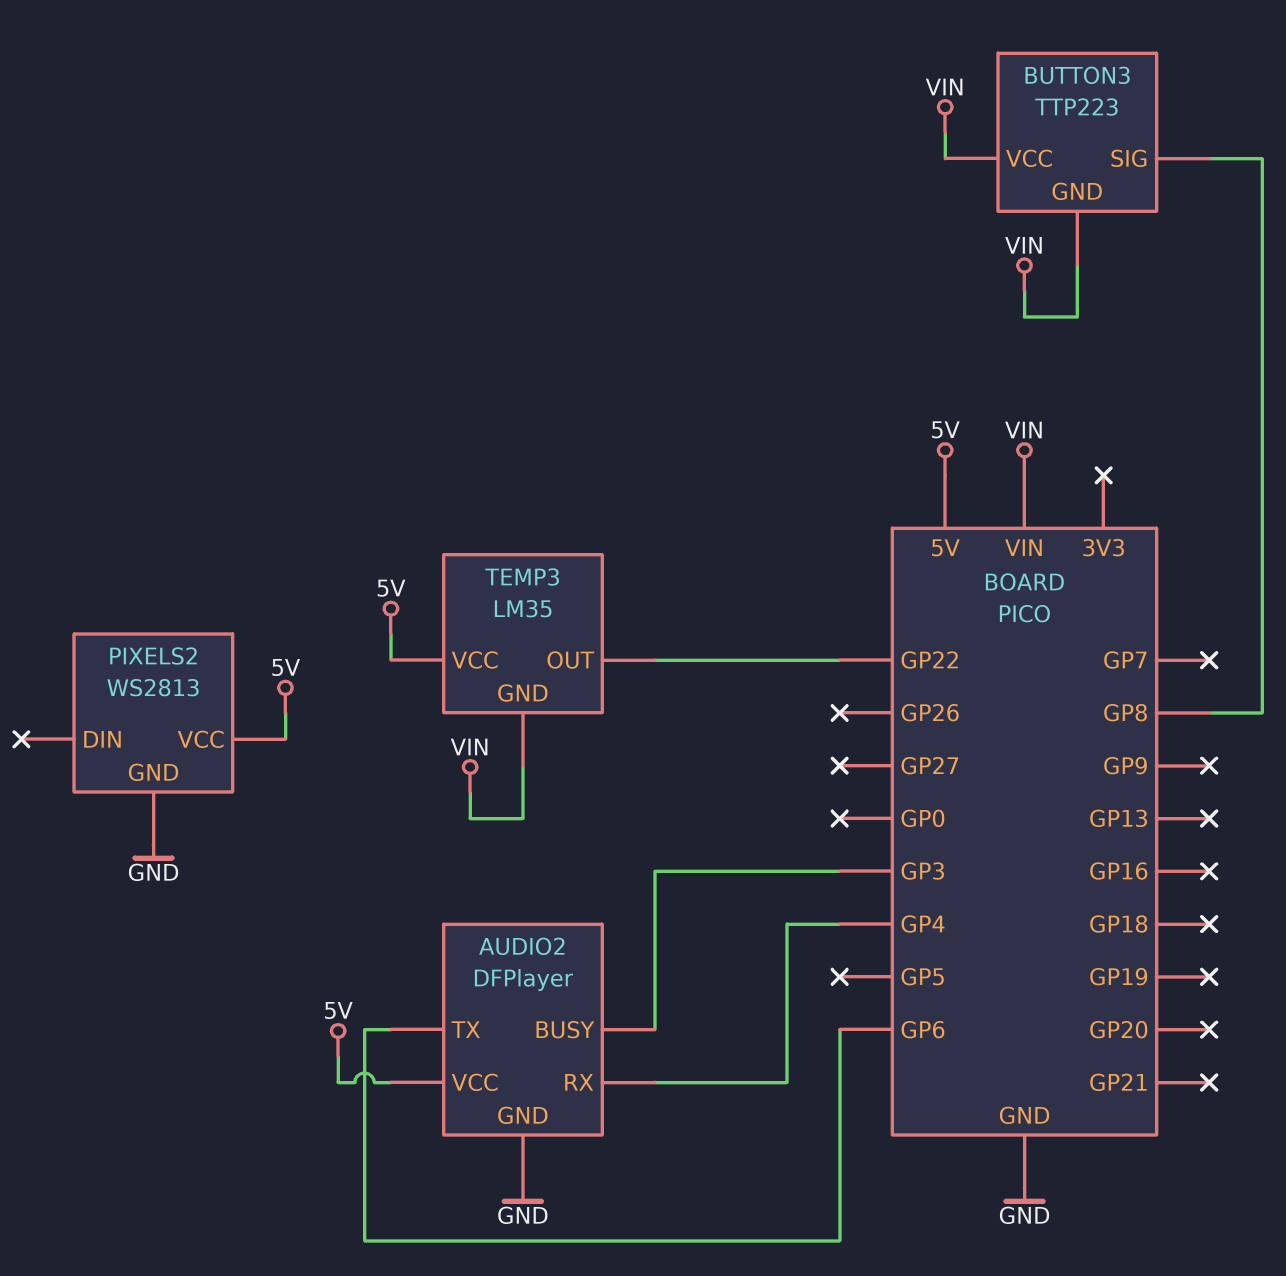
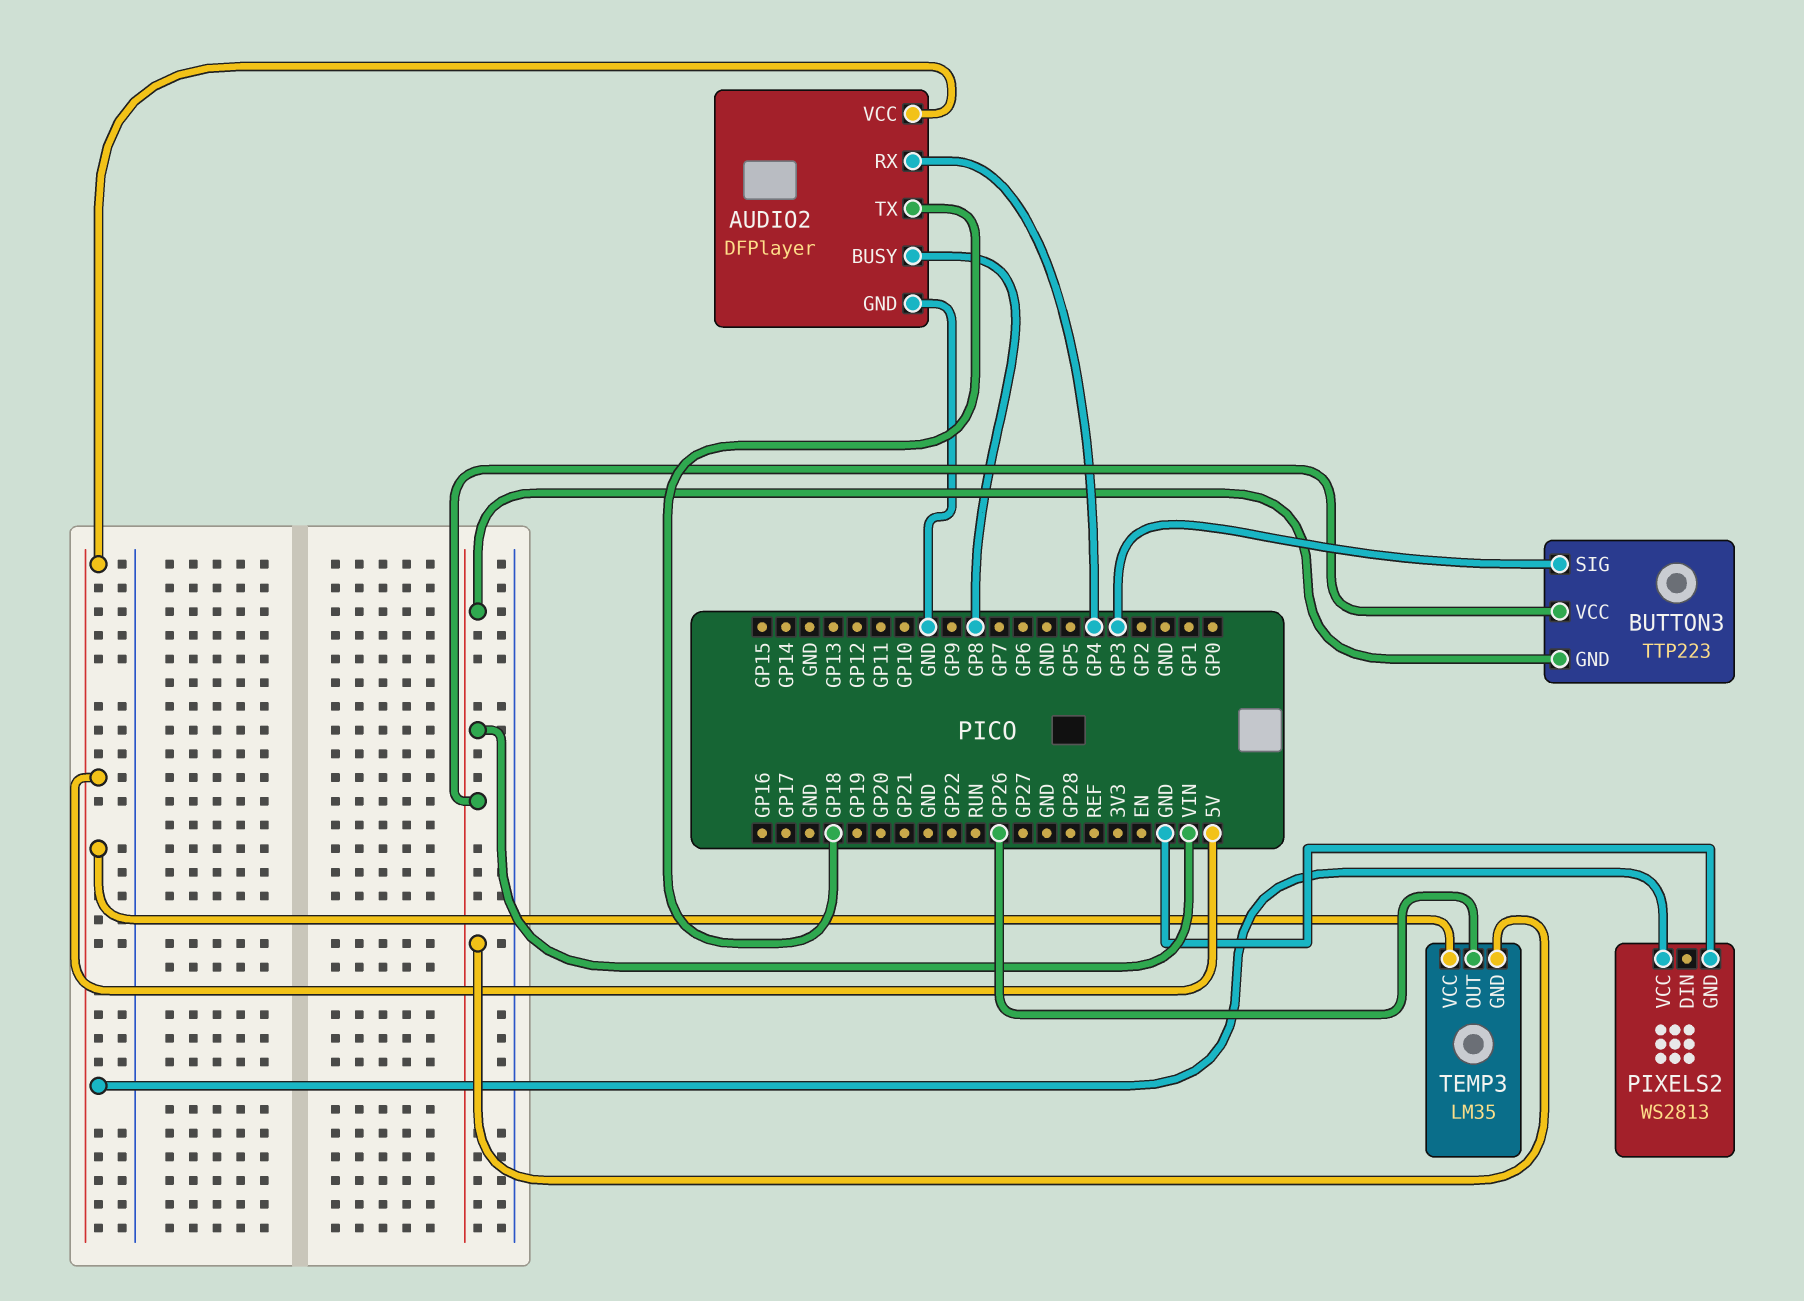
AUDIO2 pin BUSY: GP3 -> GP8
AUDIO2 pin TX: GP6 -> GP18
BUTTON3 pin SIG: GP8 -> GP3
TEMP3 pin OUT: GP22 -> GP26

